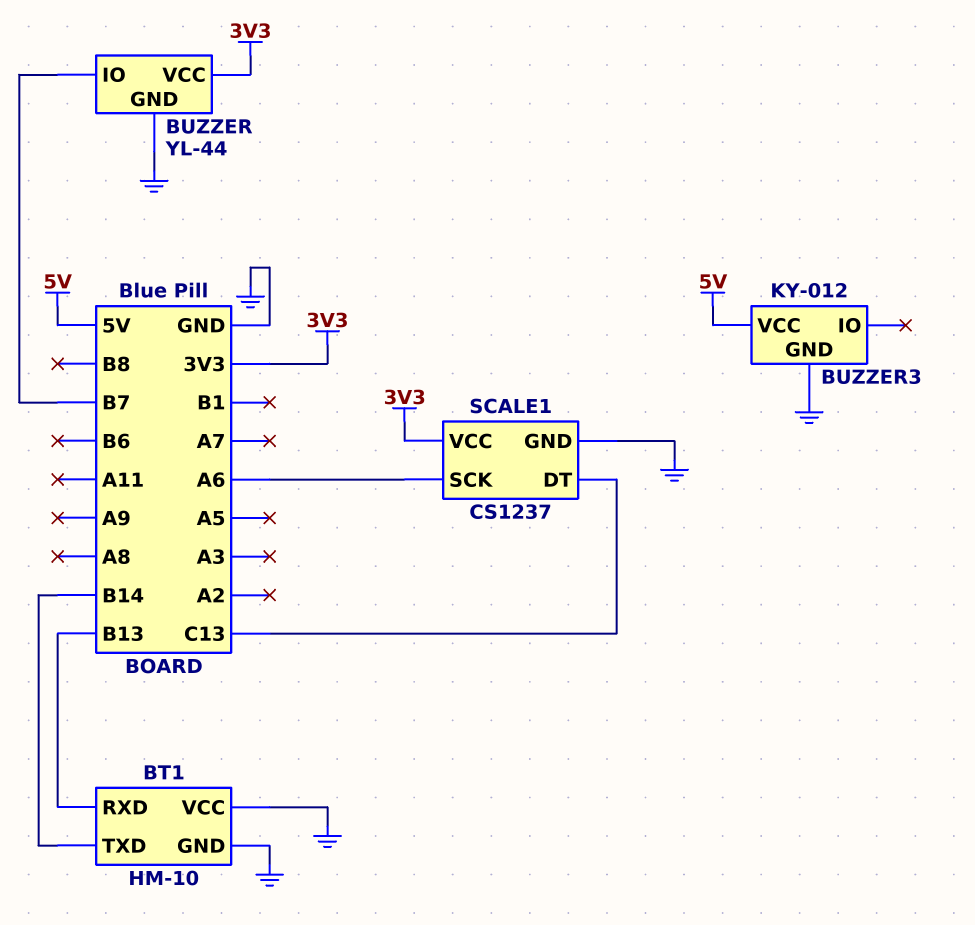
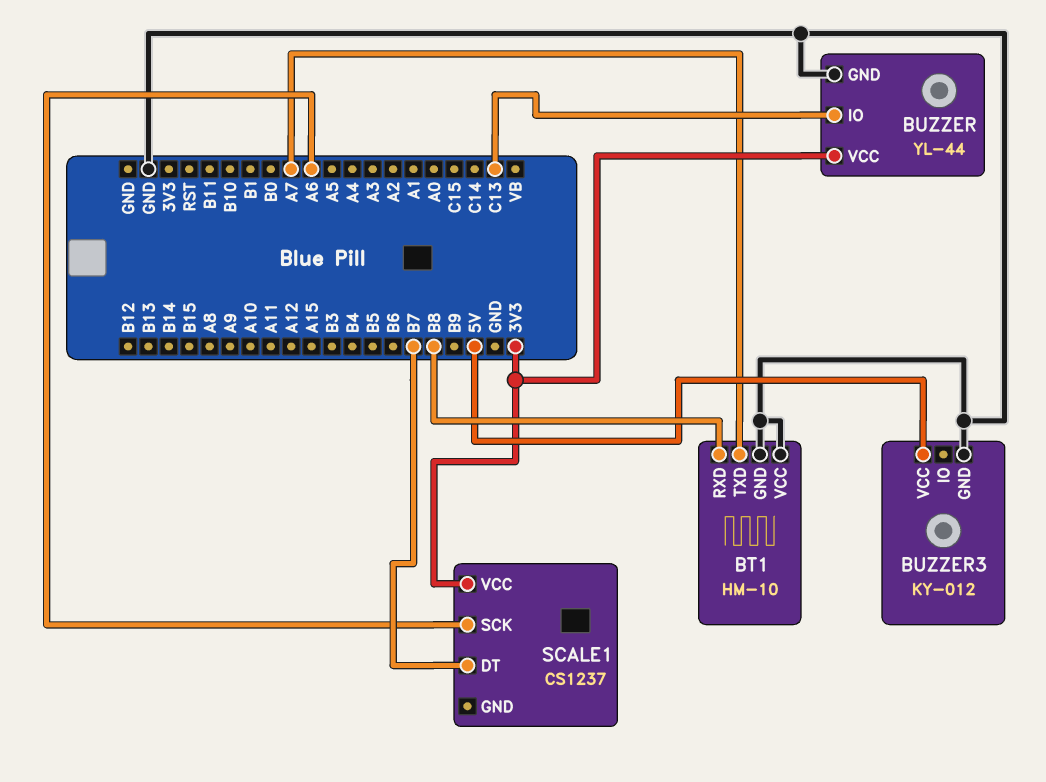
BT1 pin RXD: B13 -> B8
BT1 pin TXD: B14 -> A7
BUZZER pin IO: B7 -> C13
SCALE1 pin DT: C13 -> B7
SCALE1 pin GND: GND -> none

